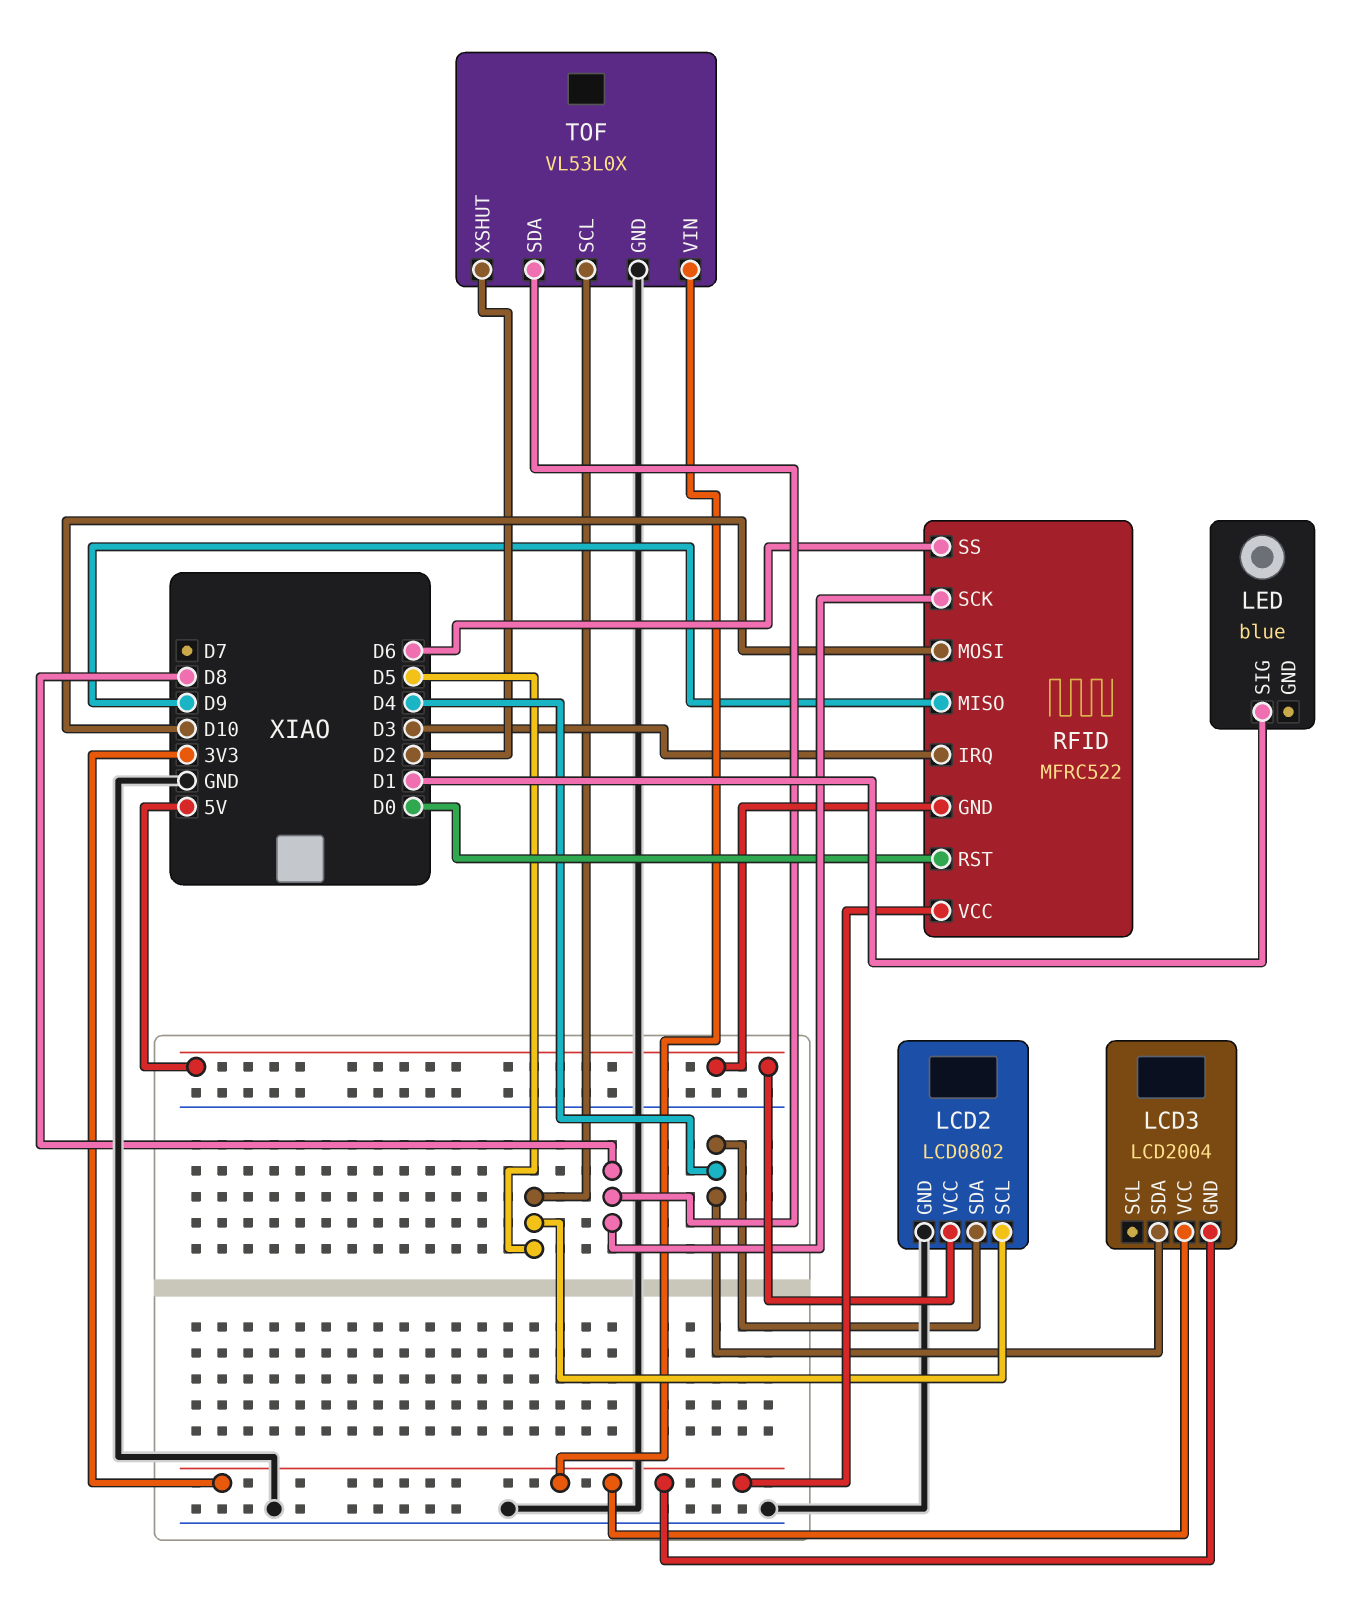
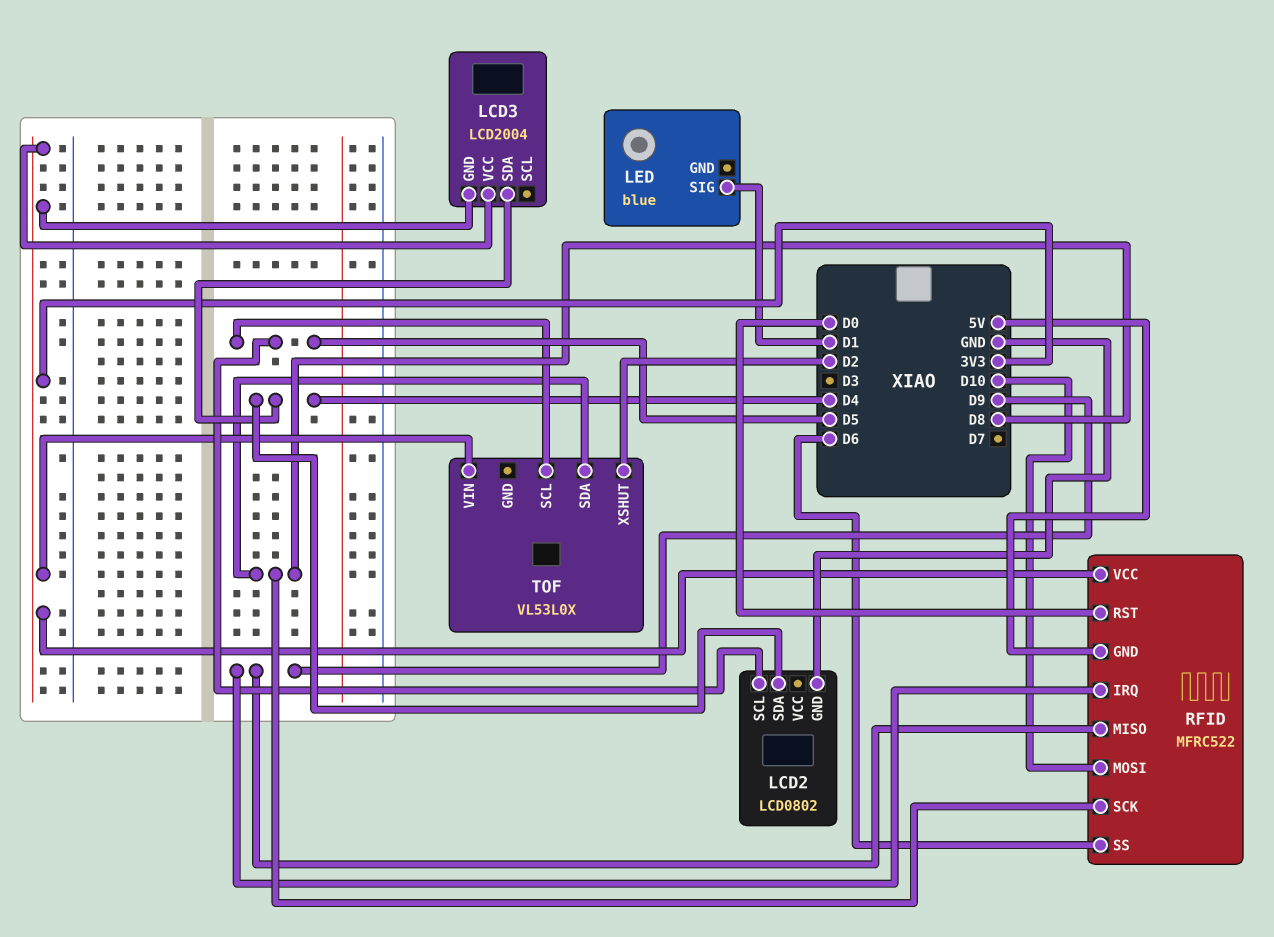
LCD2 pin VCC: 5V -> none
RFID pin IRQ: D3 -> D9
TOF pin GND: GND -> none

